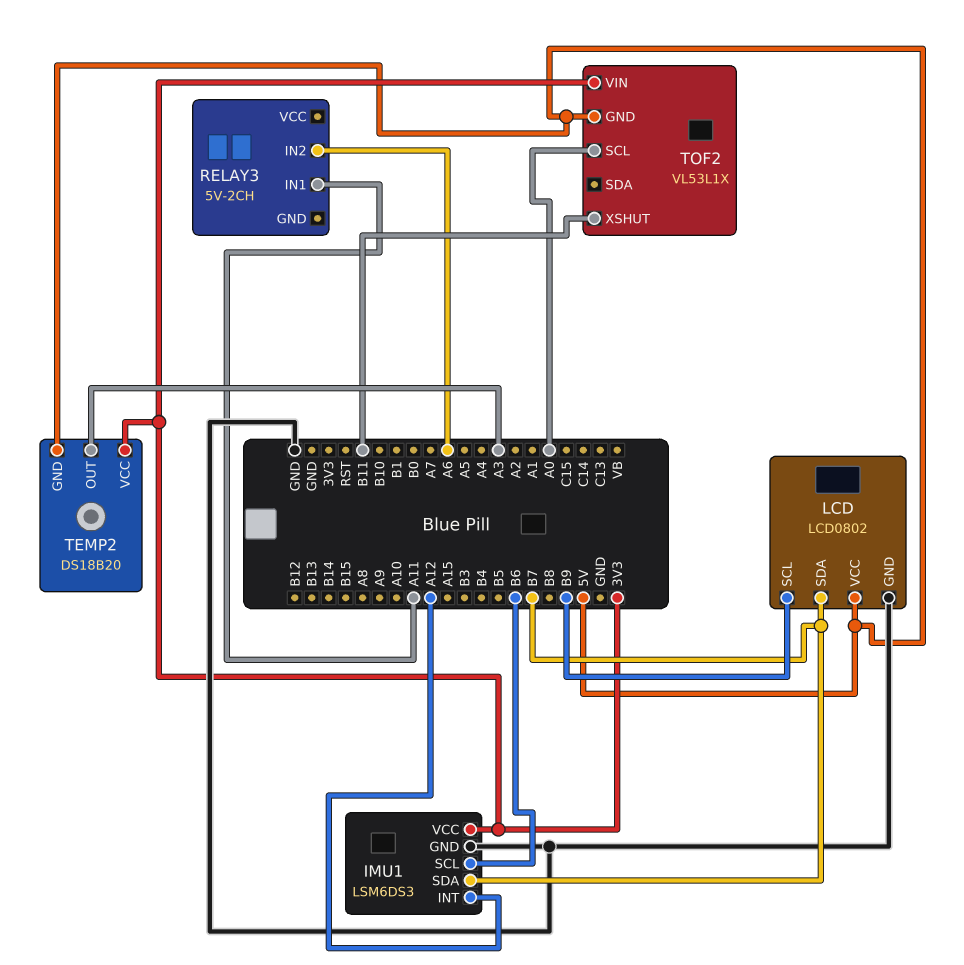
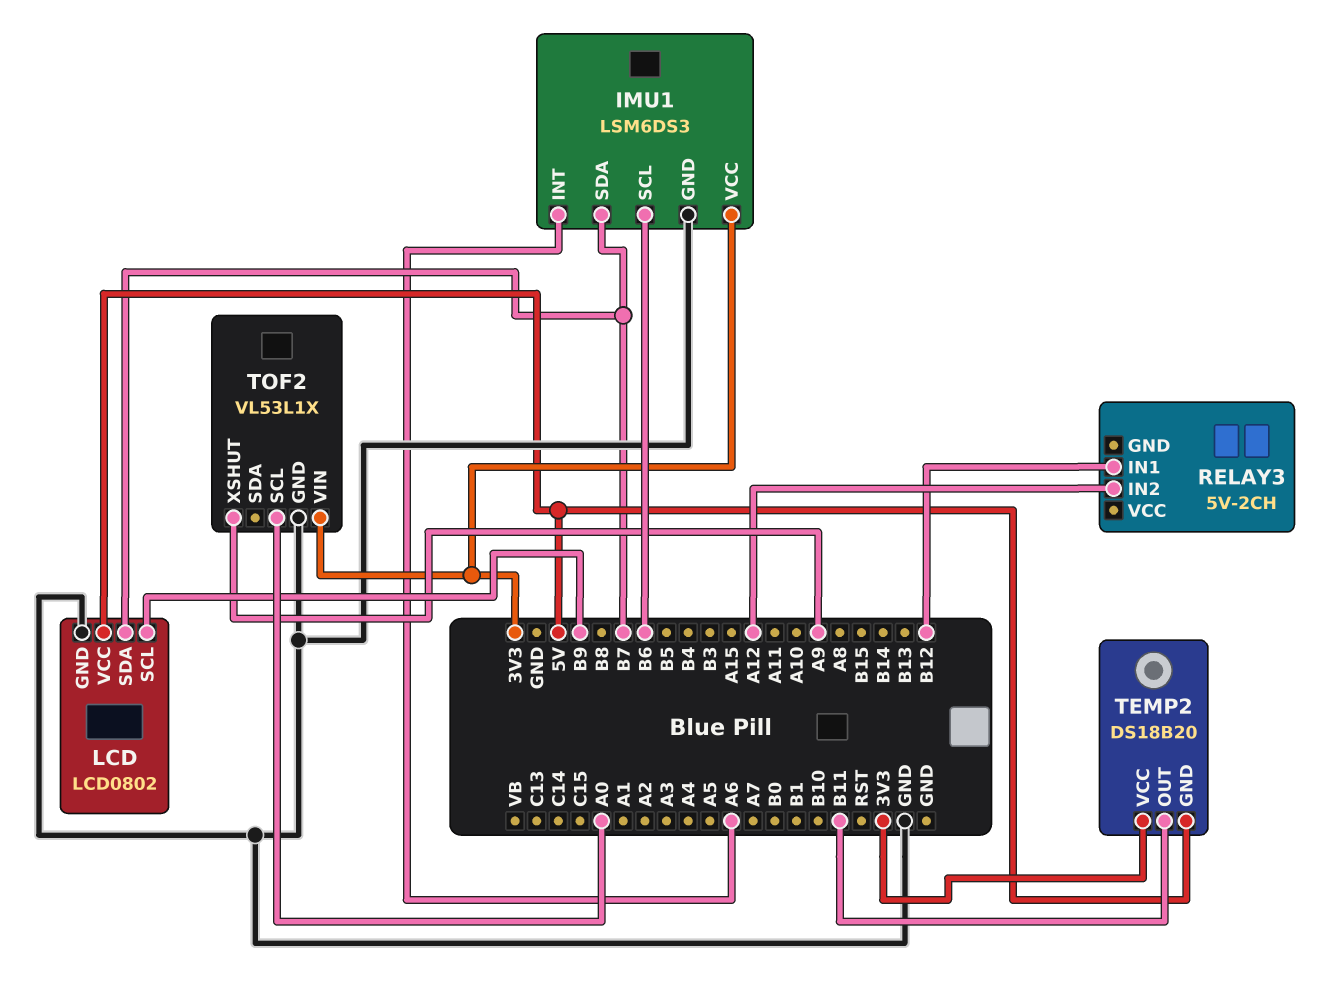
IMU1 pin INT: A12 -> A6
RELAY3 pin IN1: A11 -> B12
RELAY3 pin IN2: A6 -> A12
TEMP2 pin OUT: A3 -> B11
TOF2 pin GND: 5V -> GND
TOF2 pin XSHUT: B11 -> A9

